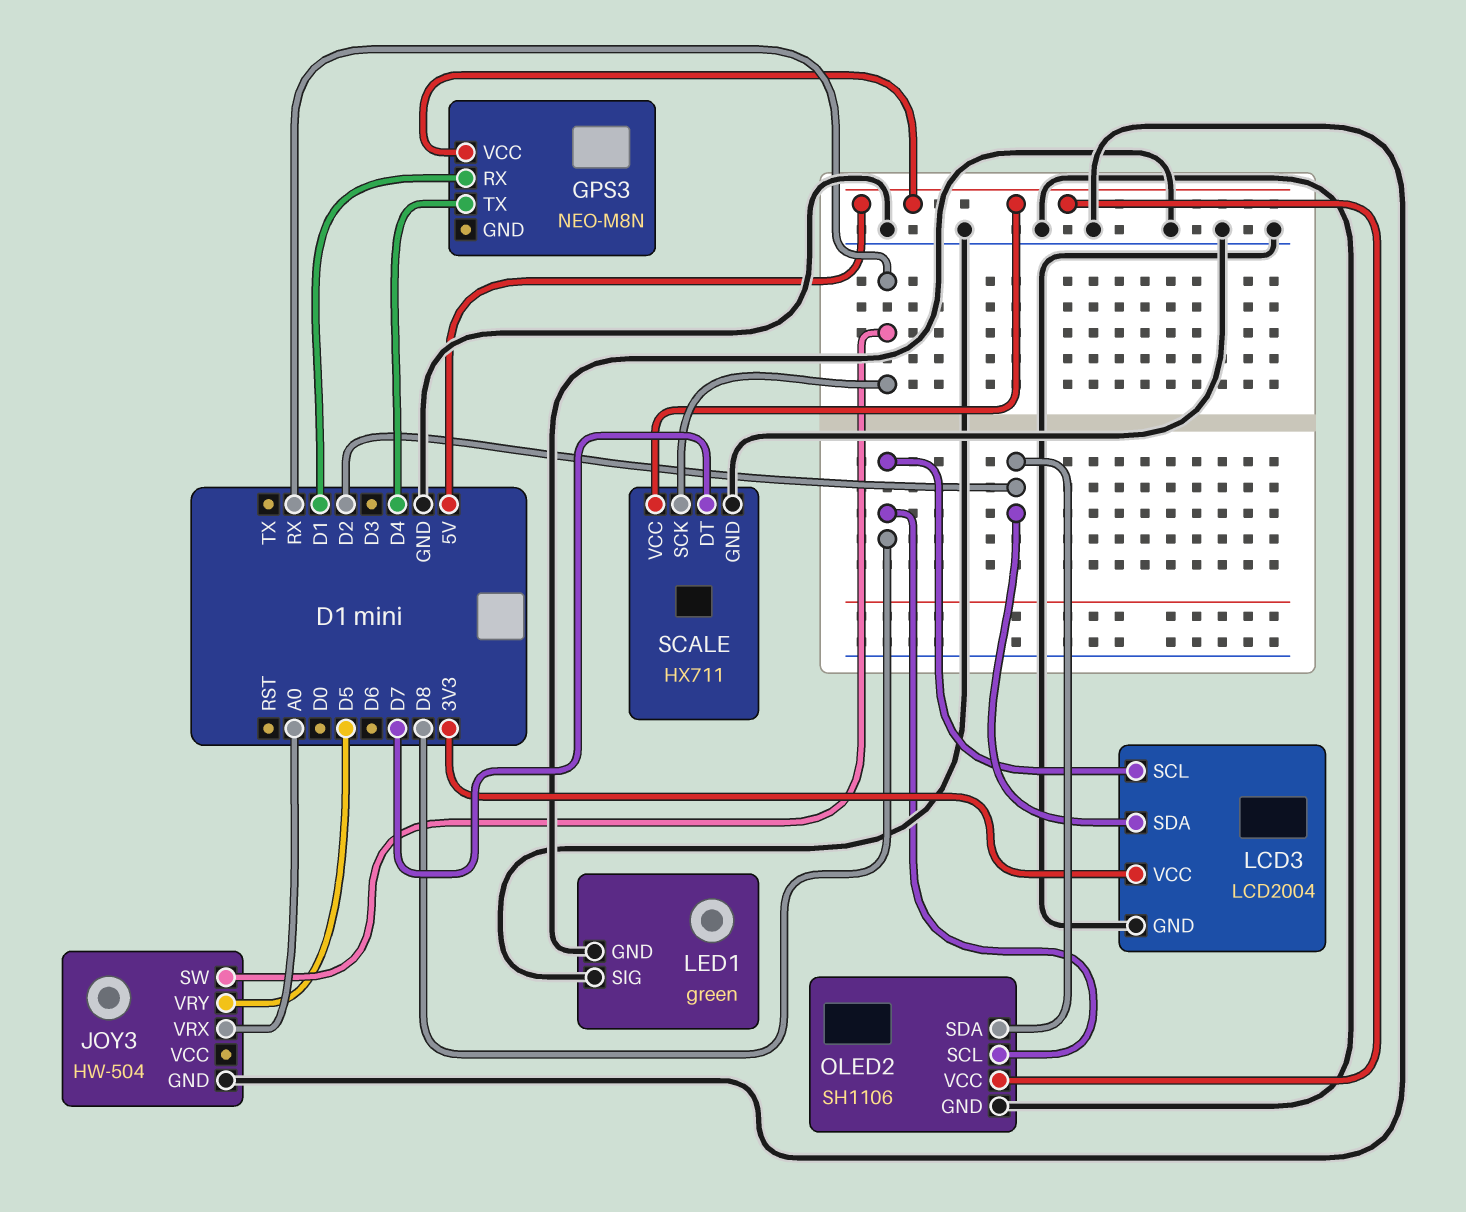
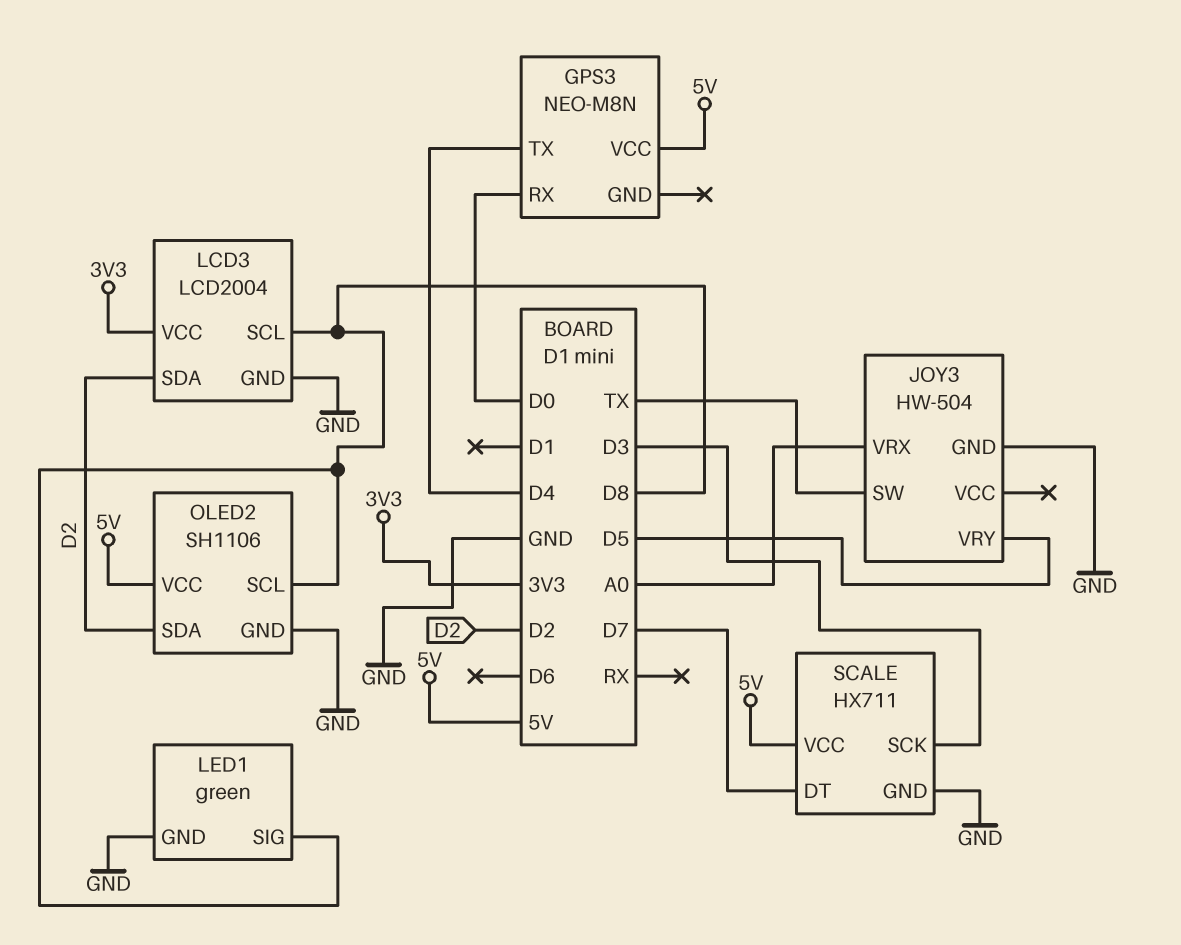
GPS3 pin RX: D1 -> D0
JOY3 pin SW: RX -> TX
LED1 pin SIG: GND -> D8
SCALE pin SCK: RX -> D3

